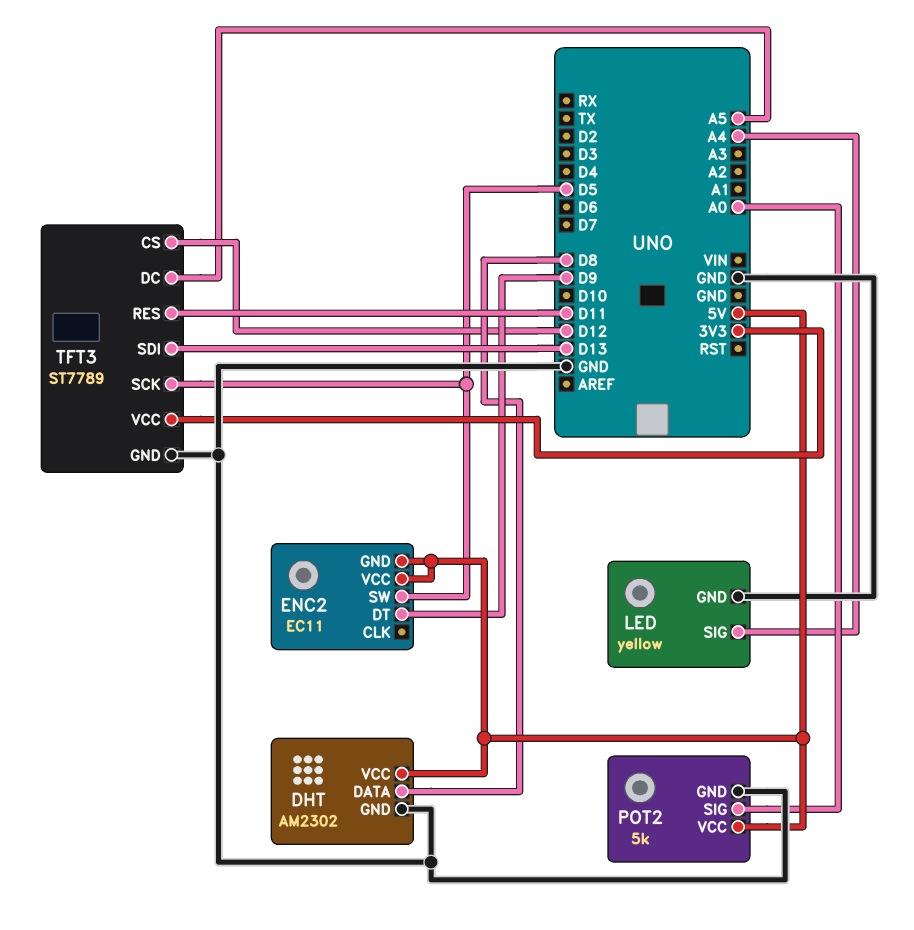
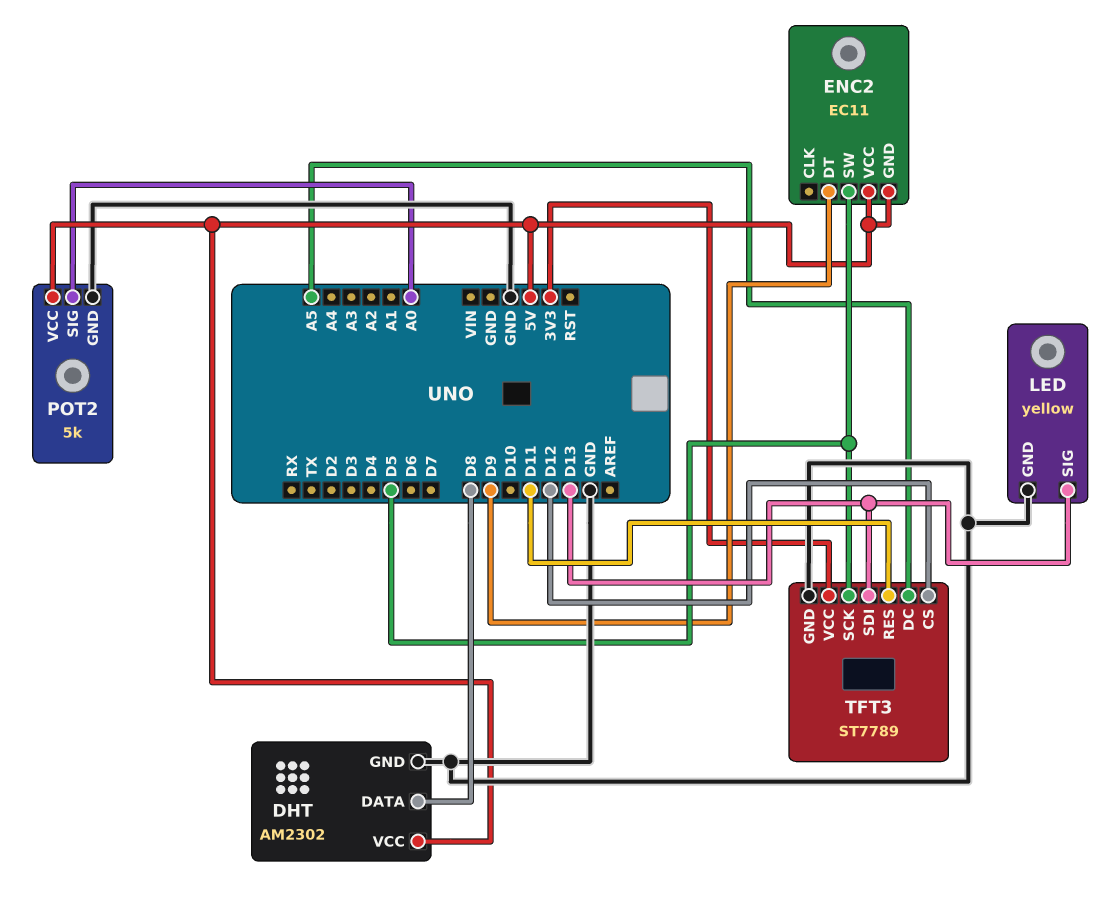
LED pin SIG: A4 -> D13

